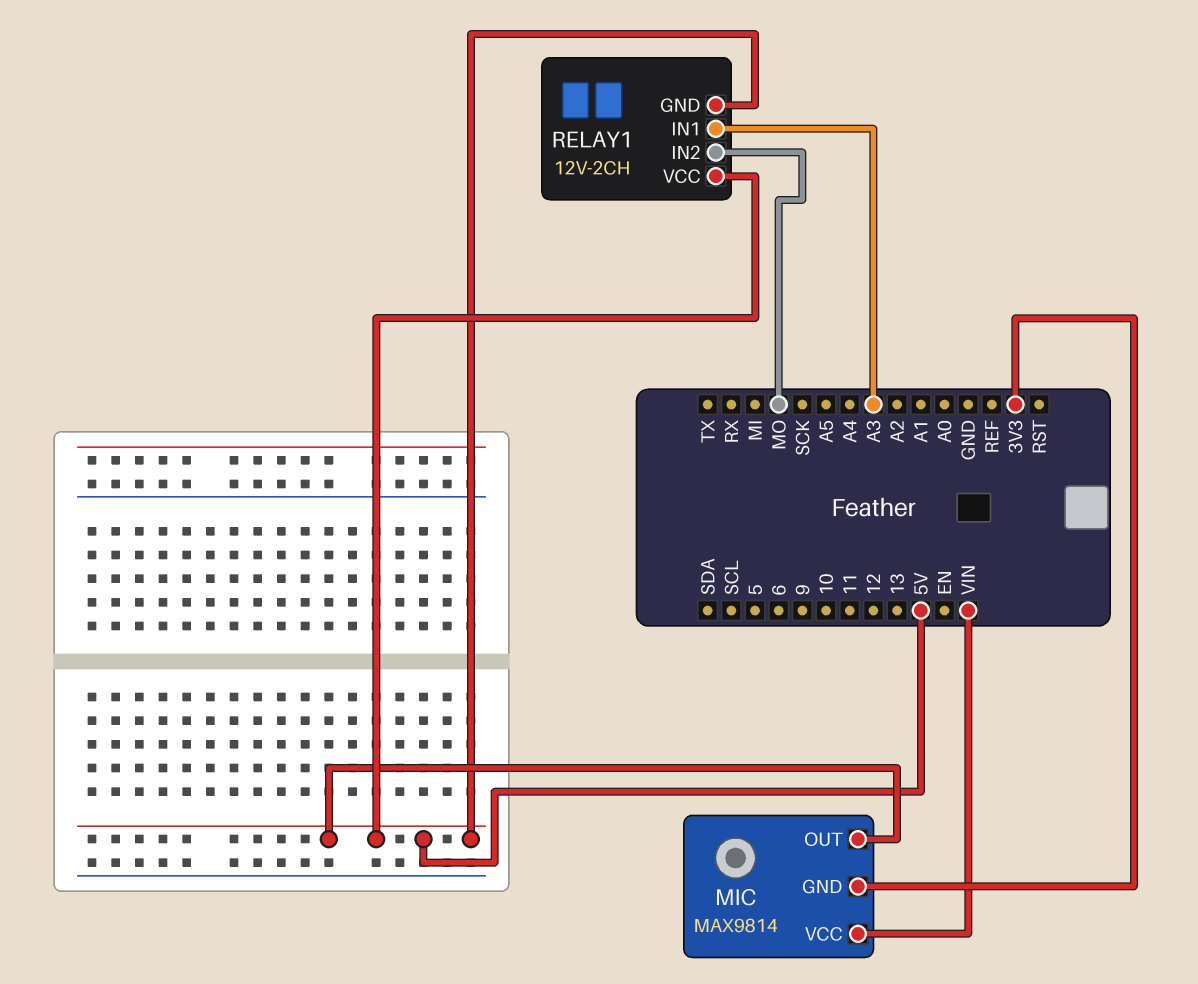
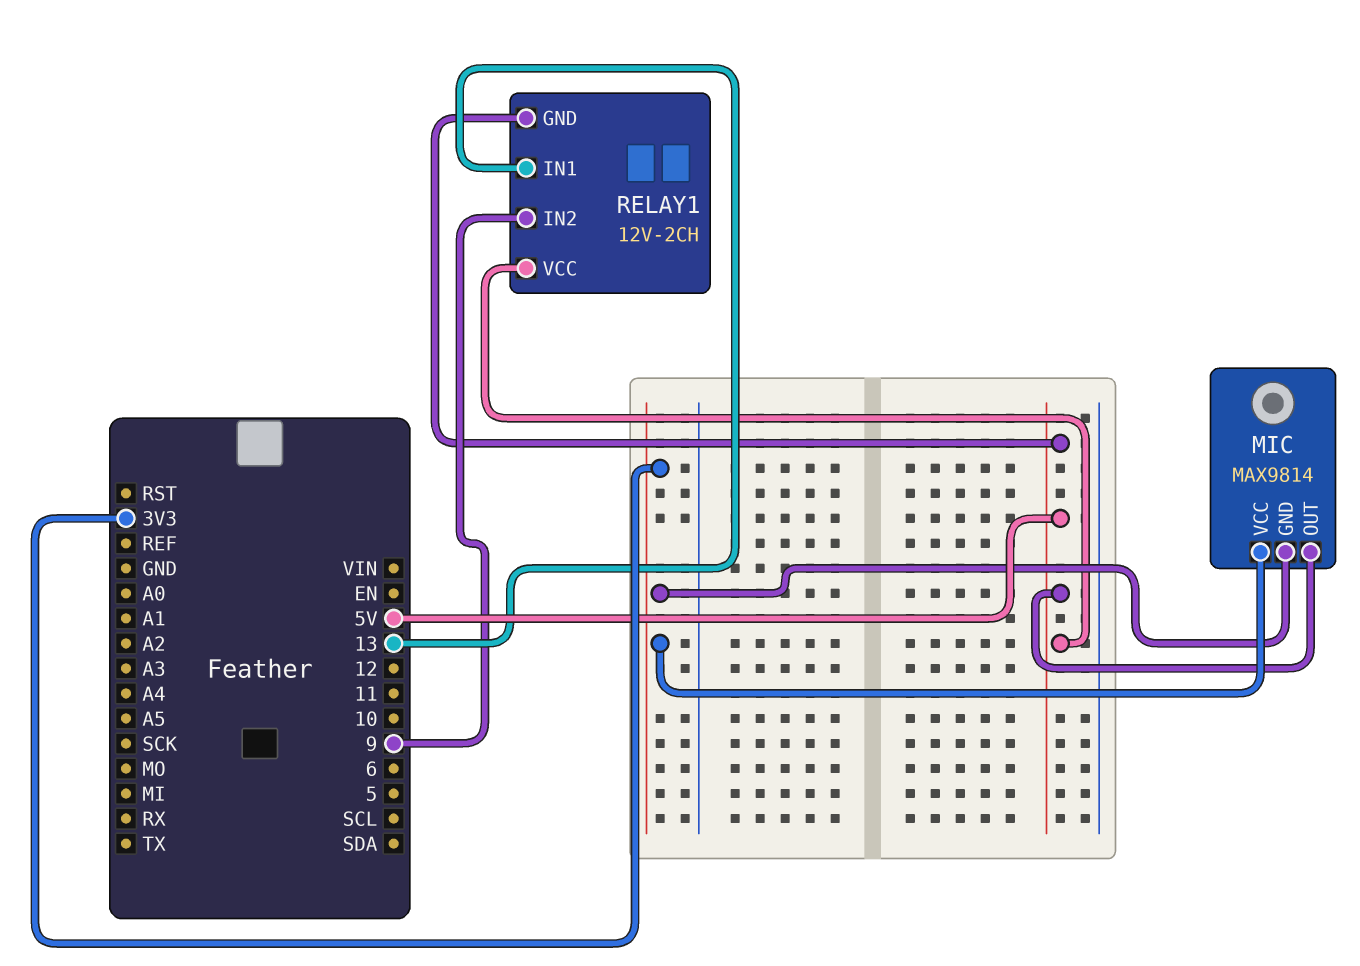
MIC pin VCC: VIN -> 3V3
RELAY1 pin IN1: A3 -> 13
RELAY1 pin IN2: MO -> 9

